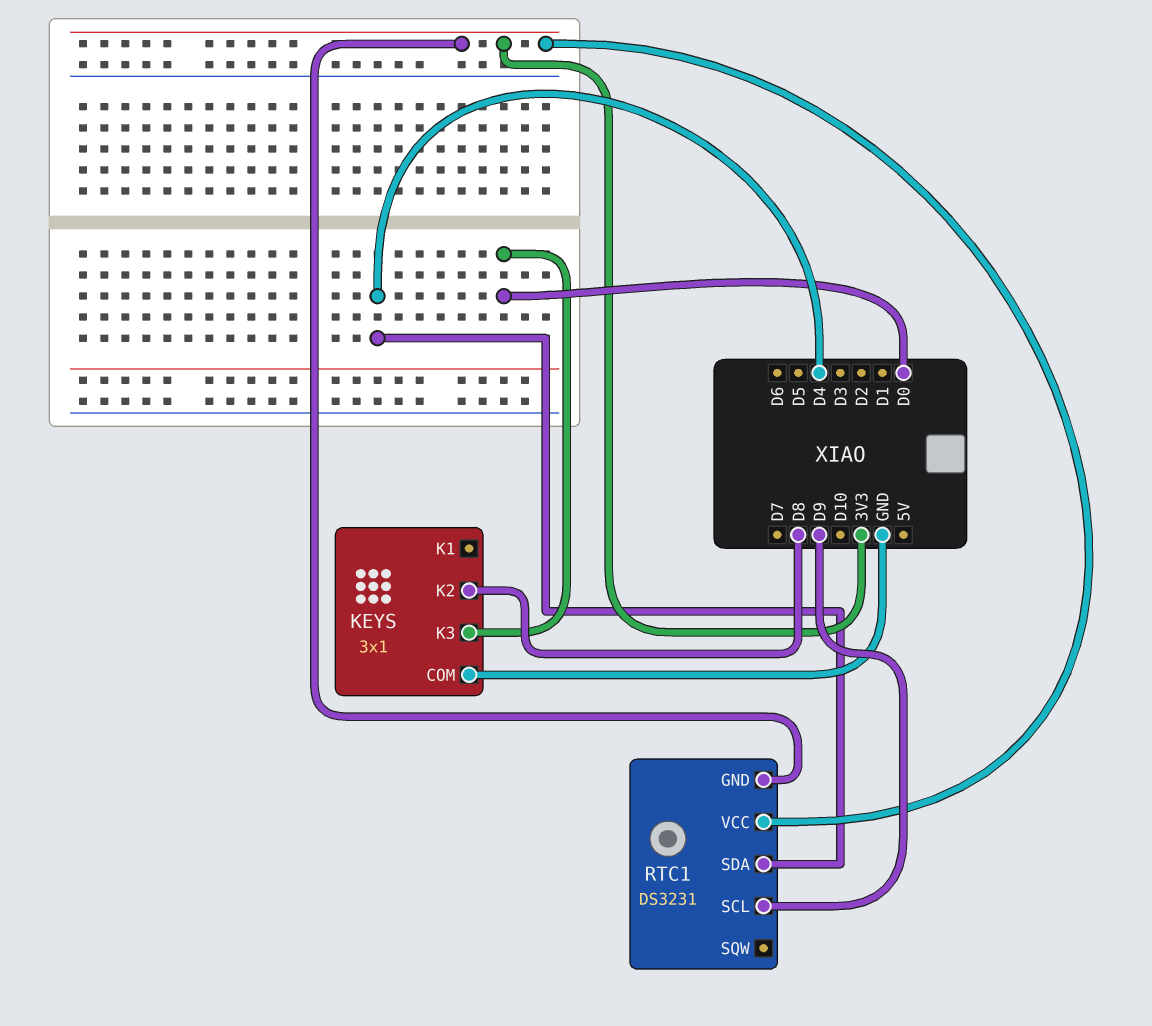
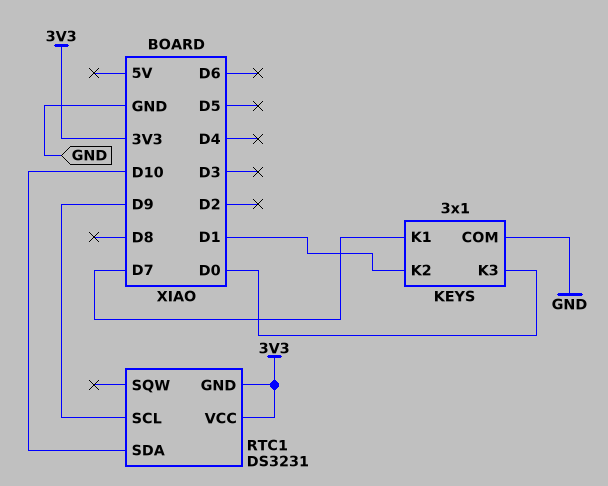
KEYS pin K1: none -> D7
KEYS pin K2: D8 -> D1
RTC1 pin SDA: D4 -> D10

